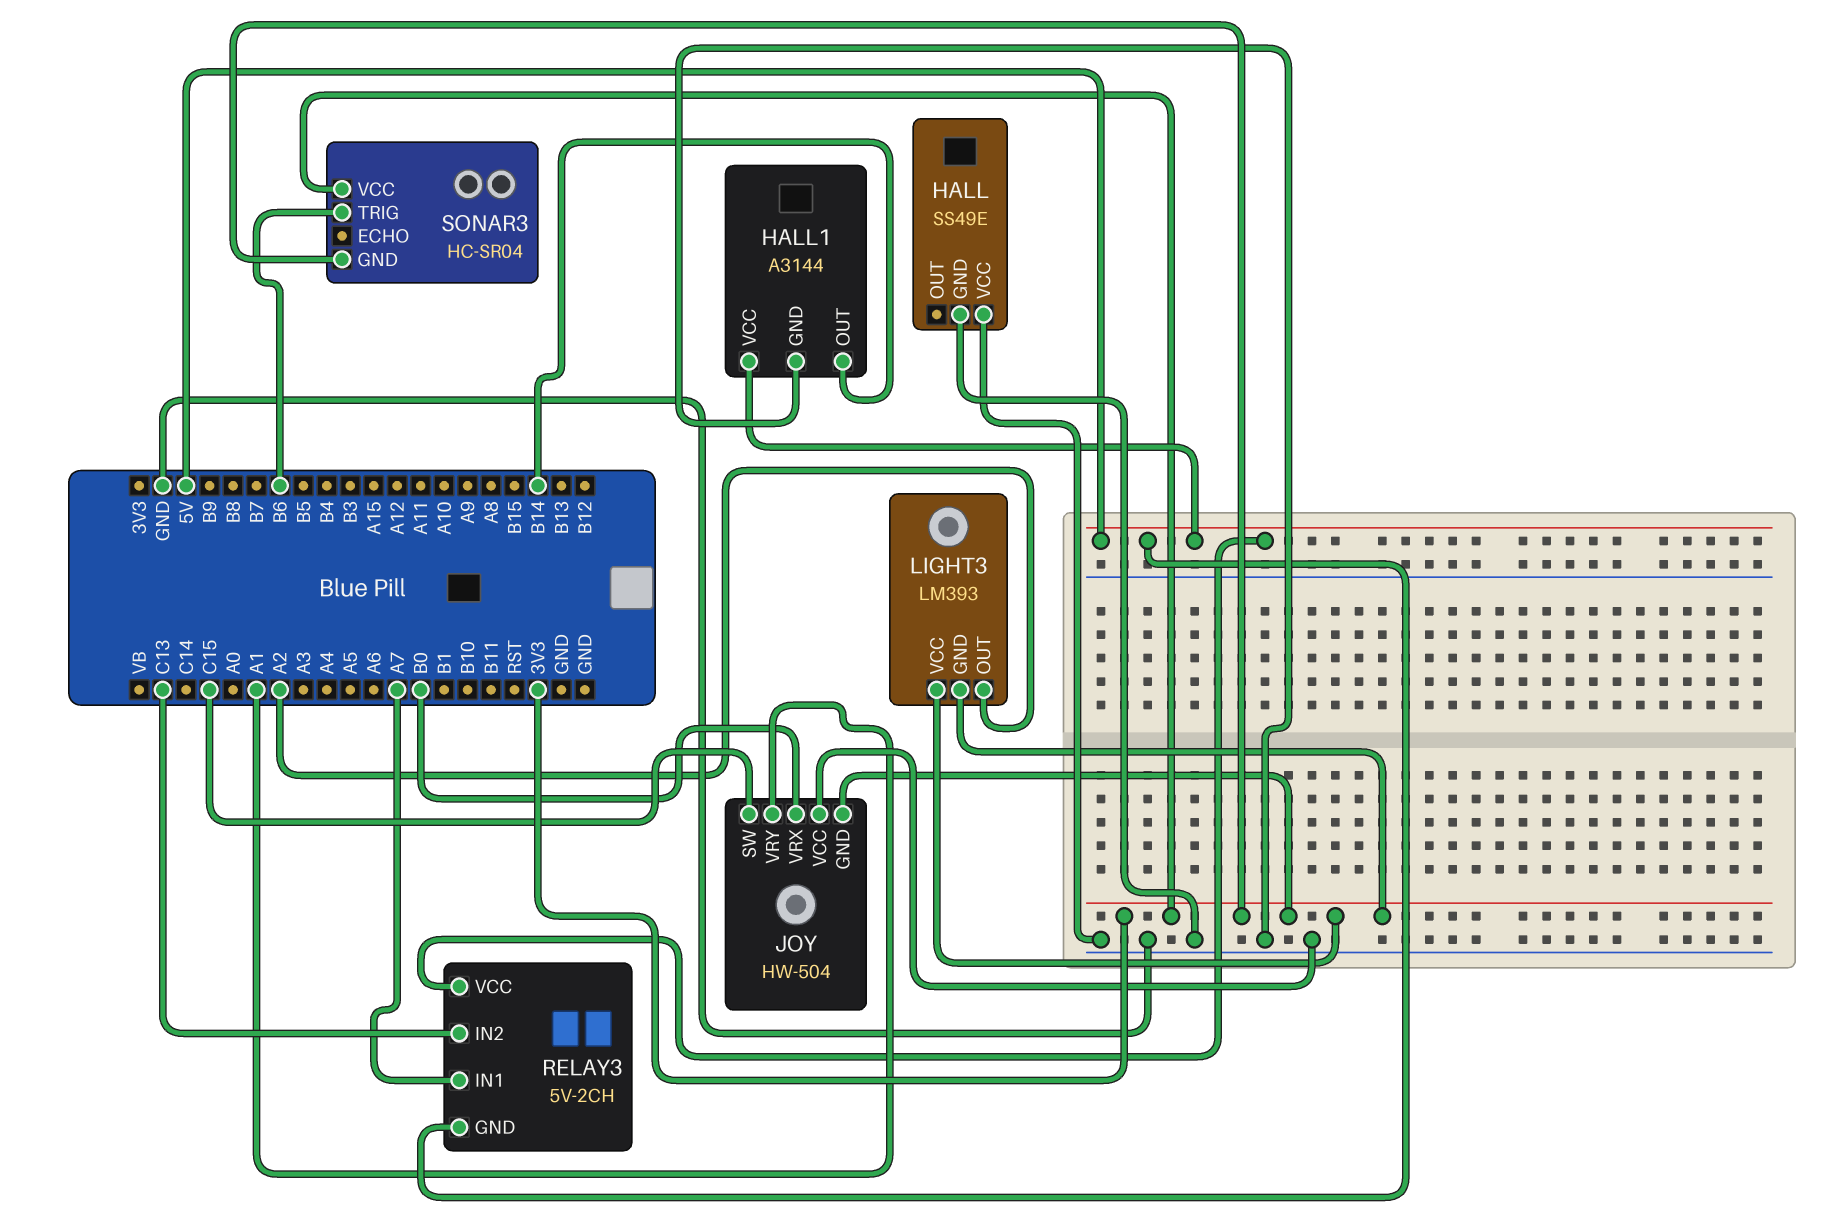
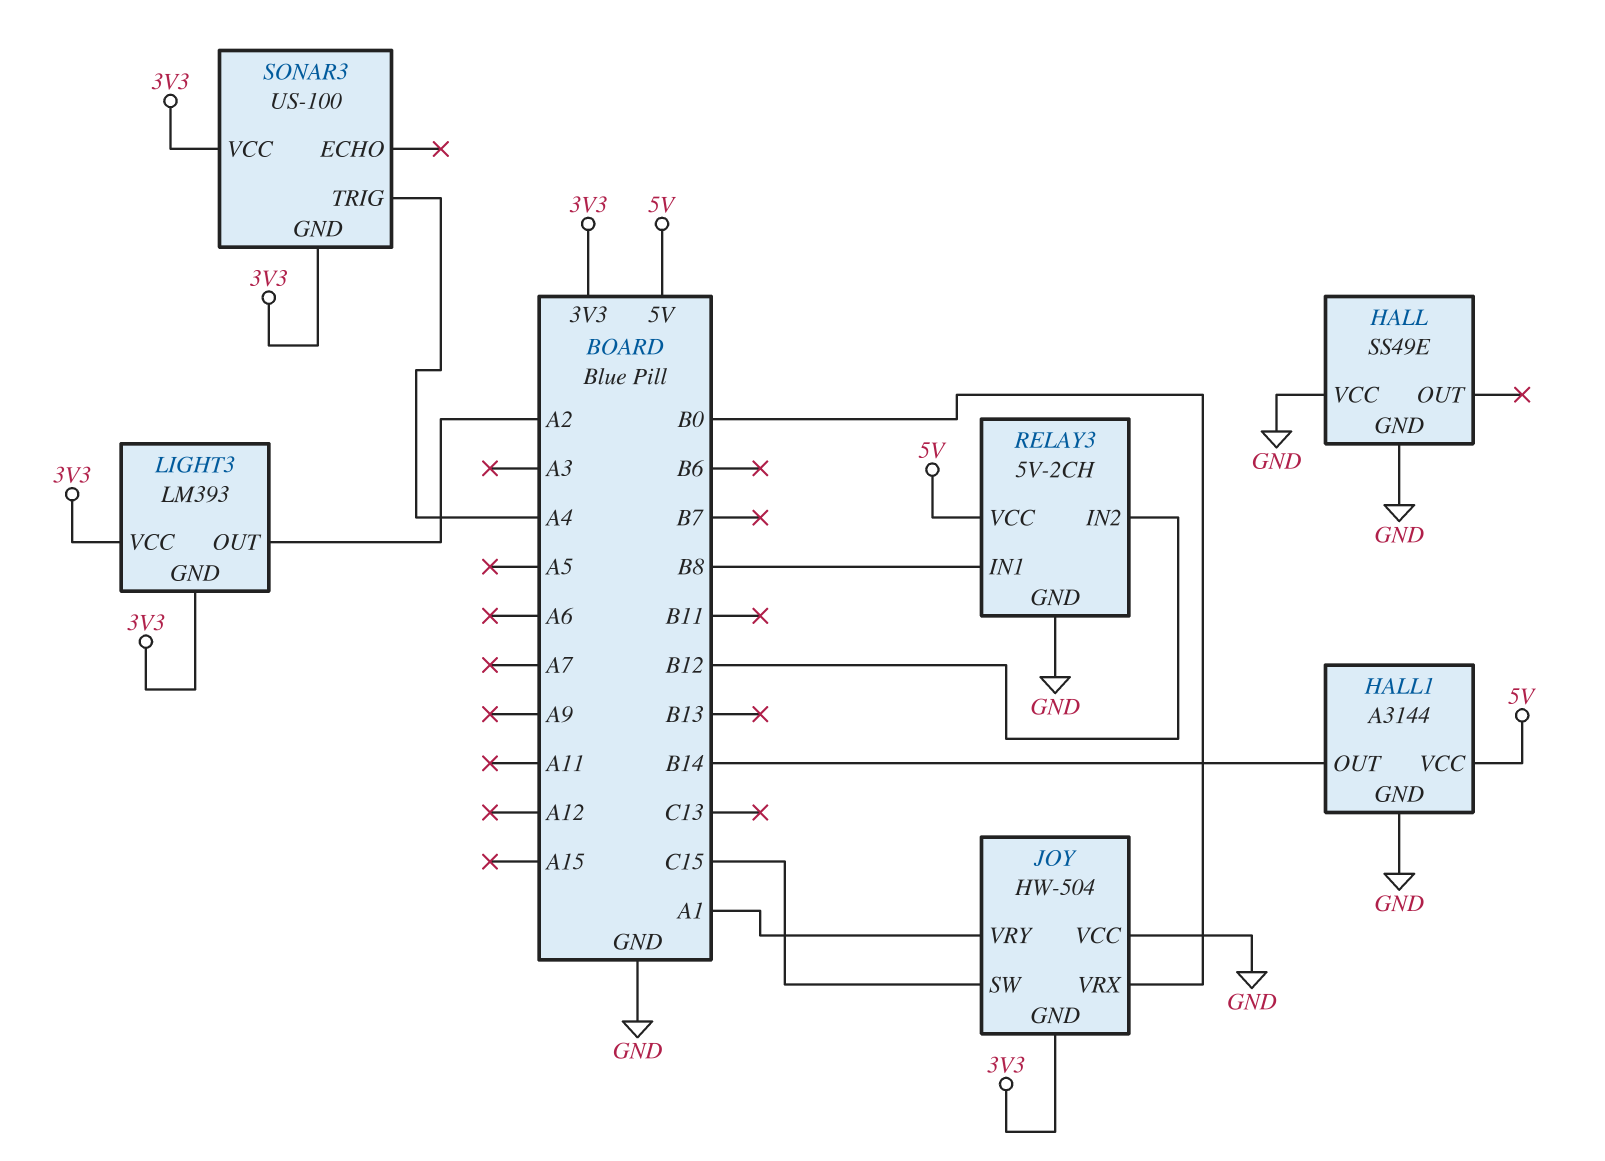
RELAY3 pin GND: 5V -> GND
RELAY3 pin IN1: A7 -> B8
RELAY3 pin IN2: C13 -> B12
SONAR3: HC-SR04 -> US-100
SONAR3 pin TRIG: B6 -> A4

